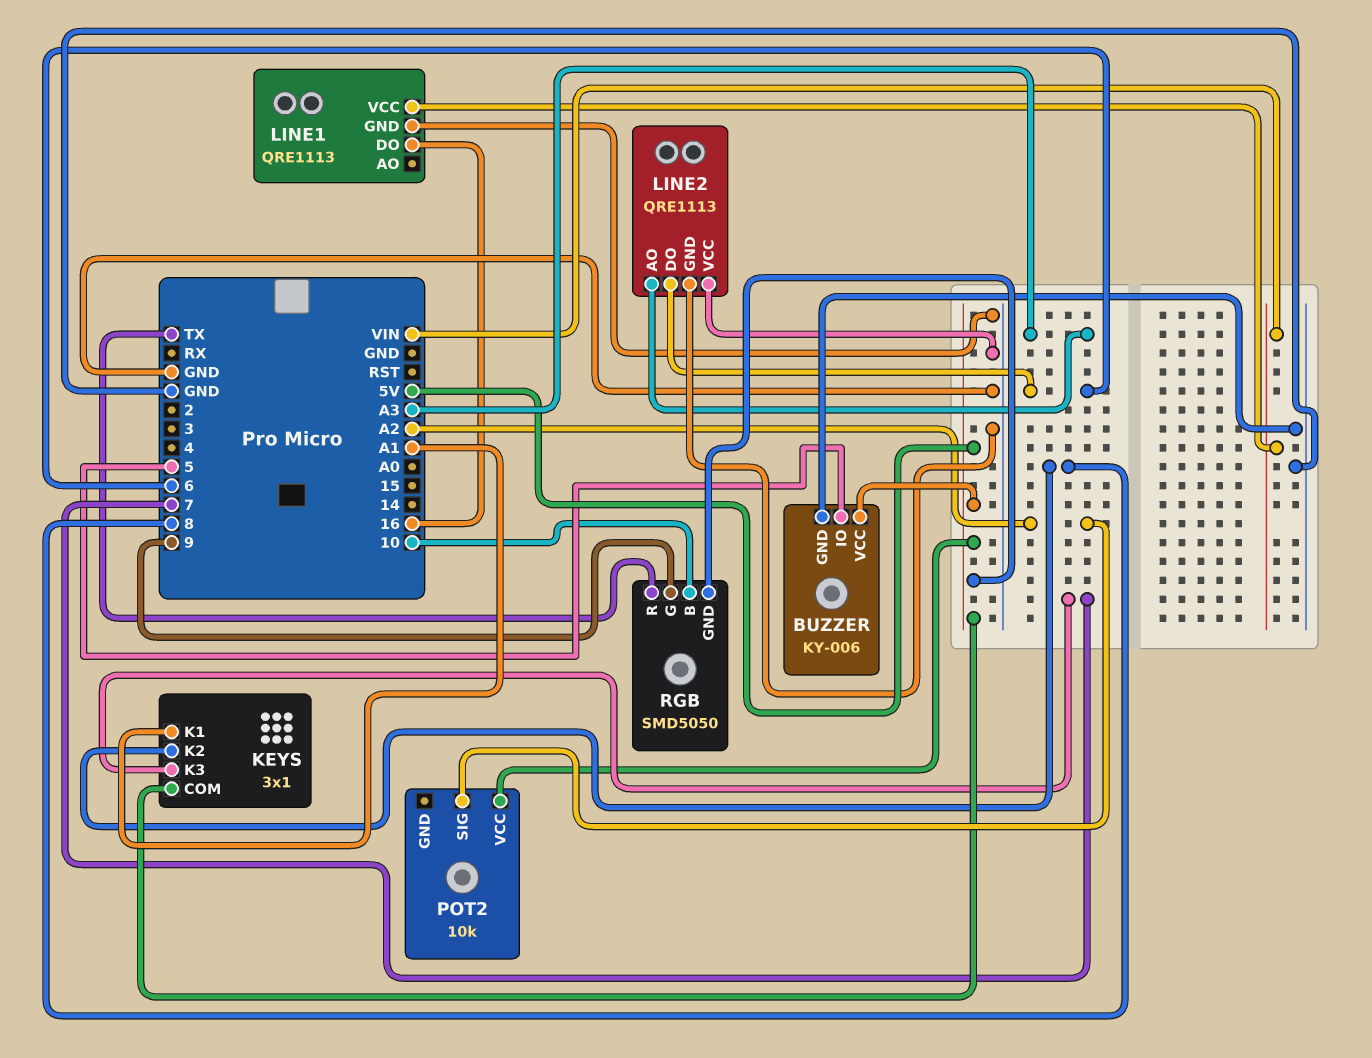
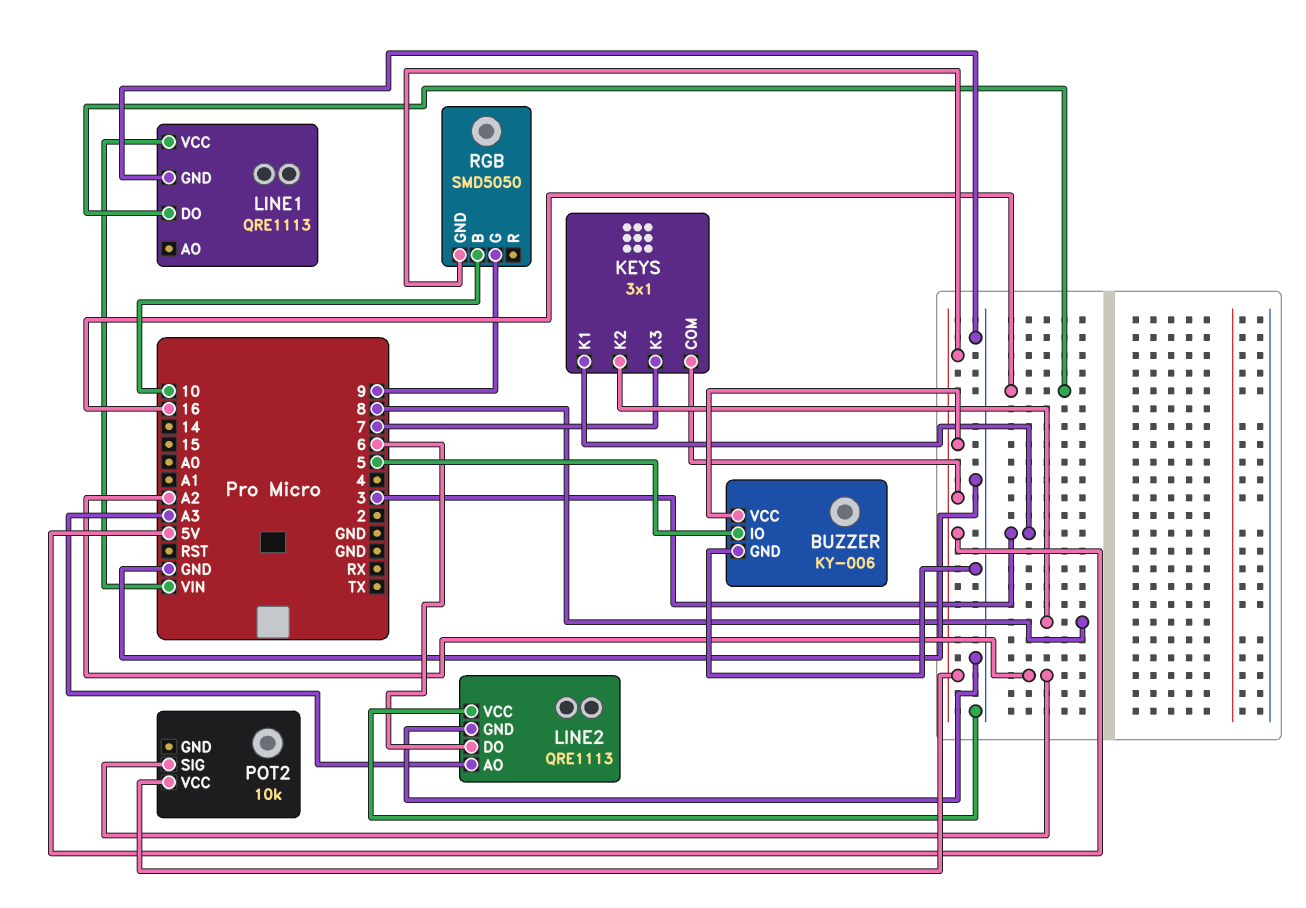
KEYS pin K1: A1 -> 3
RGB pin R: TX -> none

